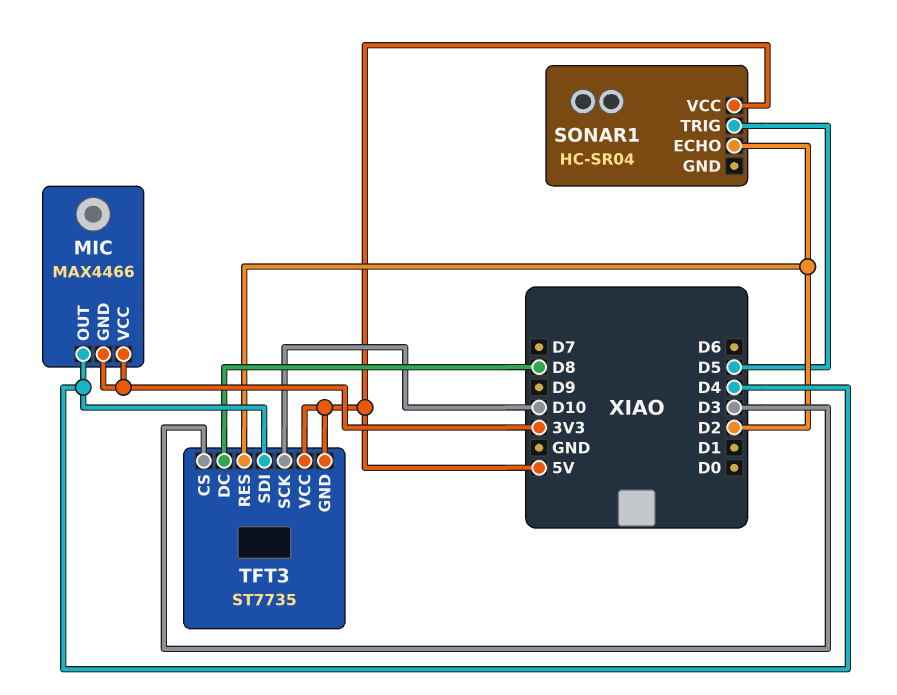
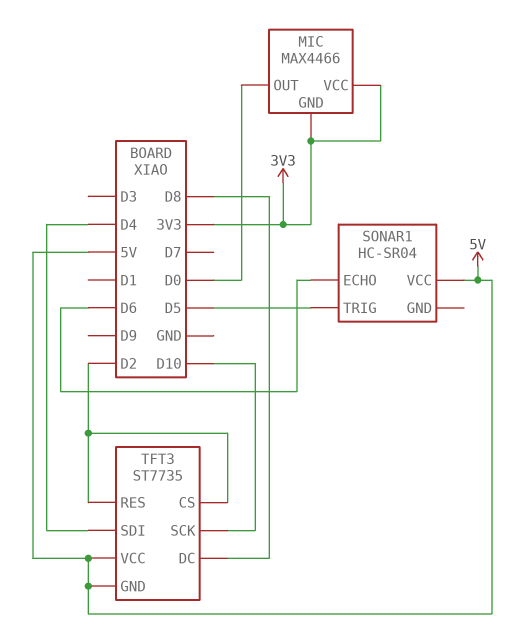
MIC pin OUT: D4 -> D0
SONAR1 pin ECHO: D2 -> D6
TFT3 pin CS: D3 -> D2

